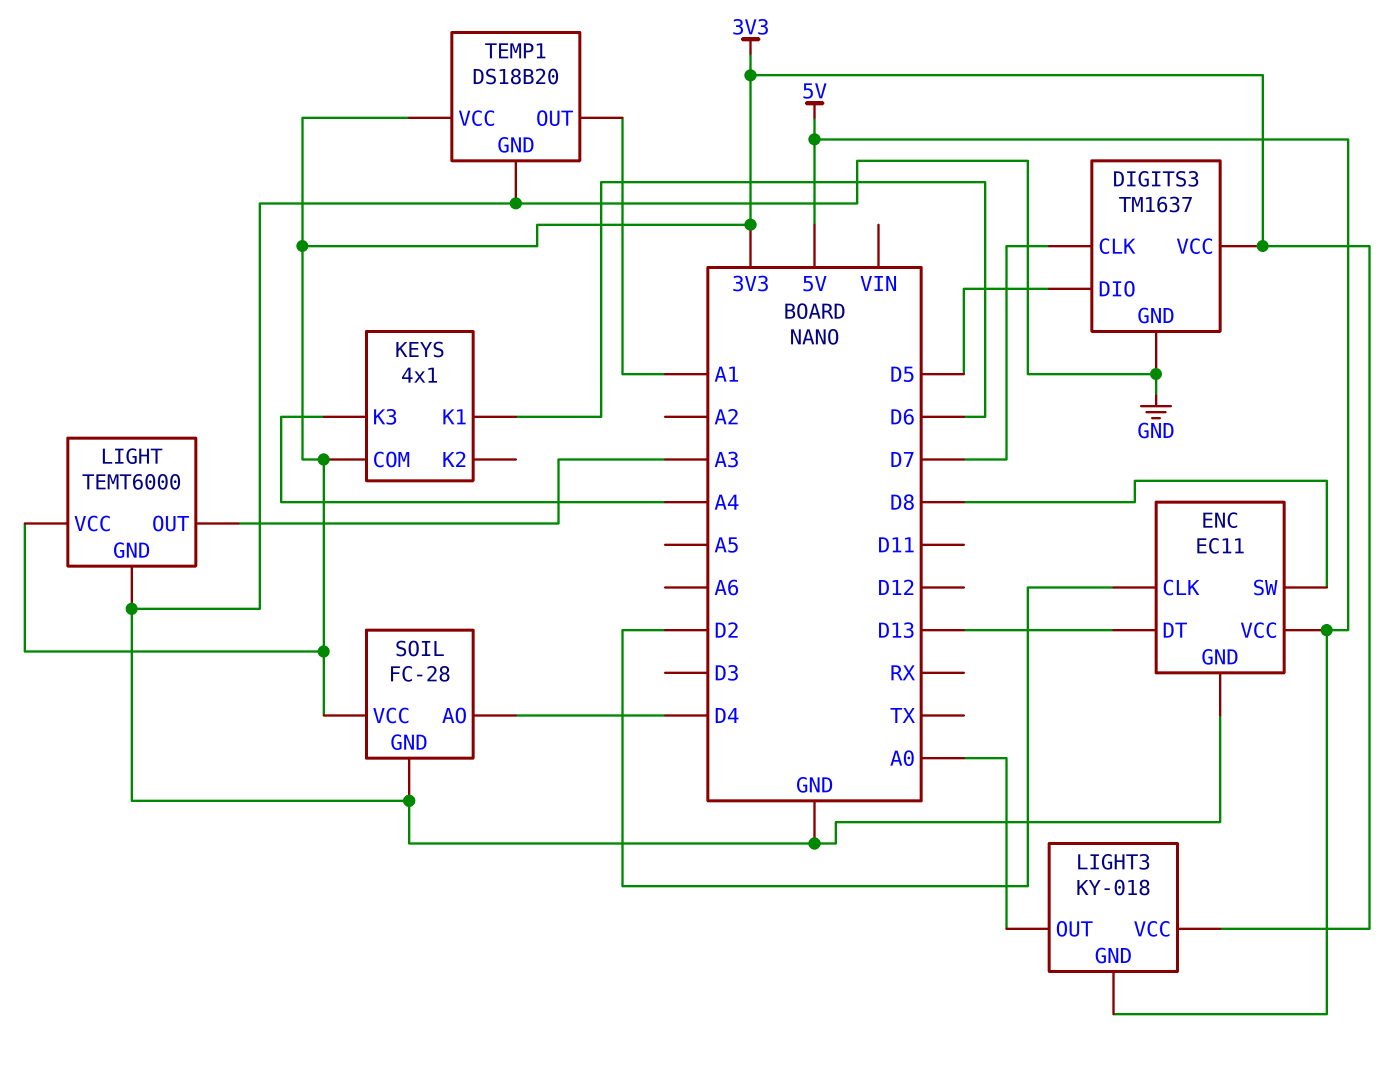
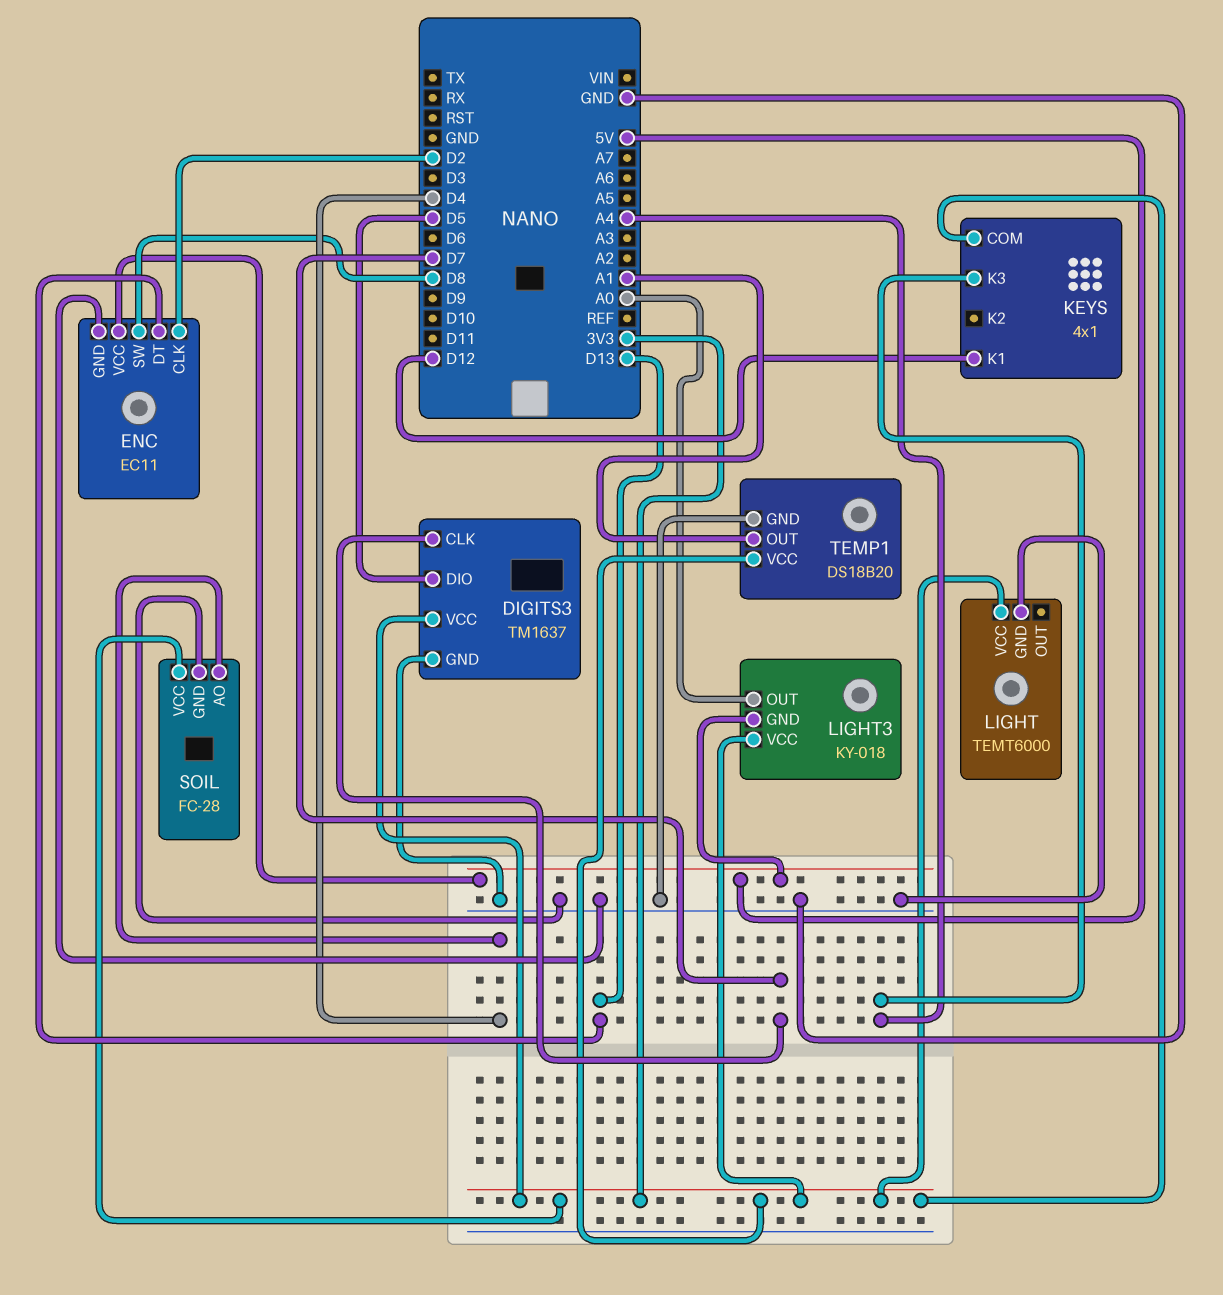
KEYS pin K1: D6 -> D12
LIGHT pin OUT: A3 -> none

